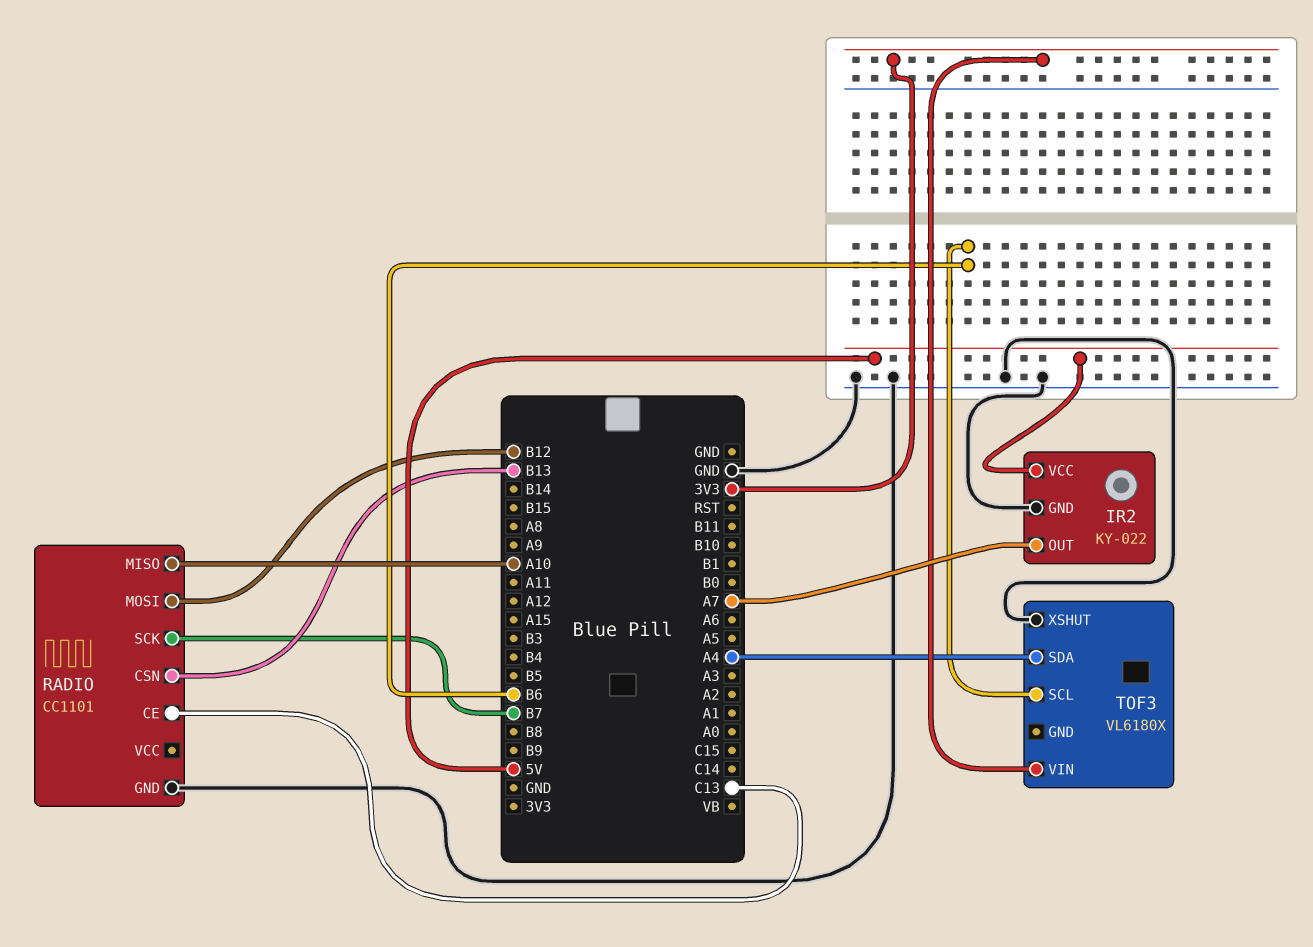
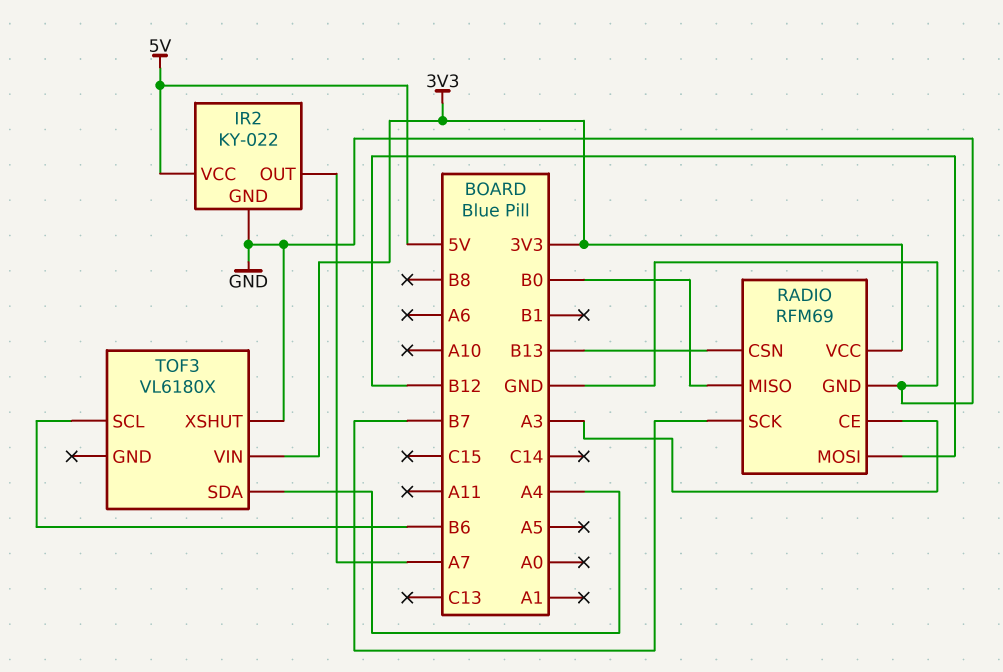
RADIO: CC1101 -> RFM69
RADIO pin CE: C13 -> A3
RADIO pin MISO: A10 -> B0
RADIO pin VCC: none -> 3V3

